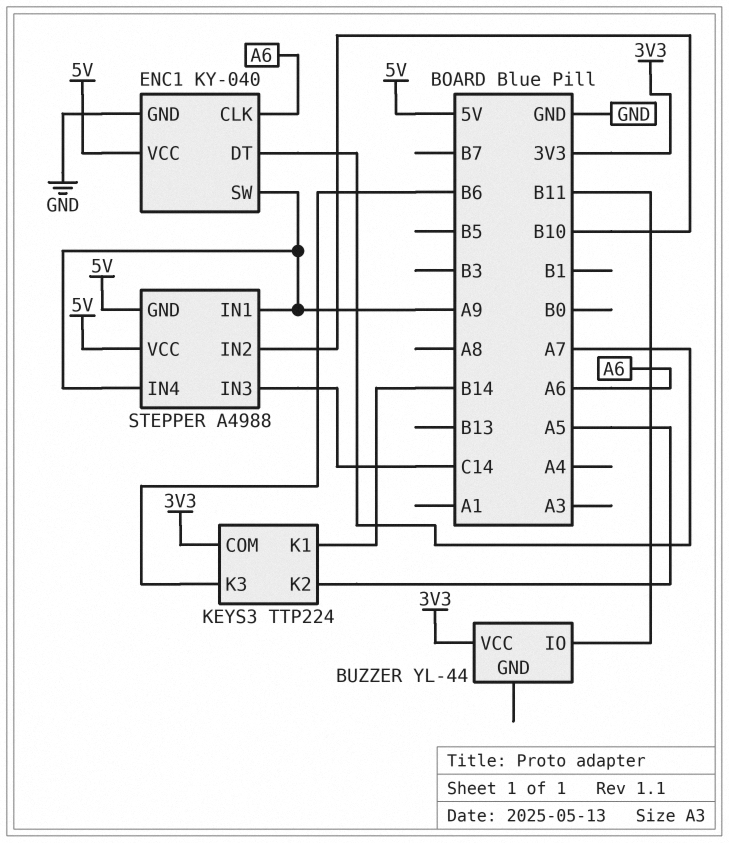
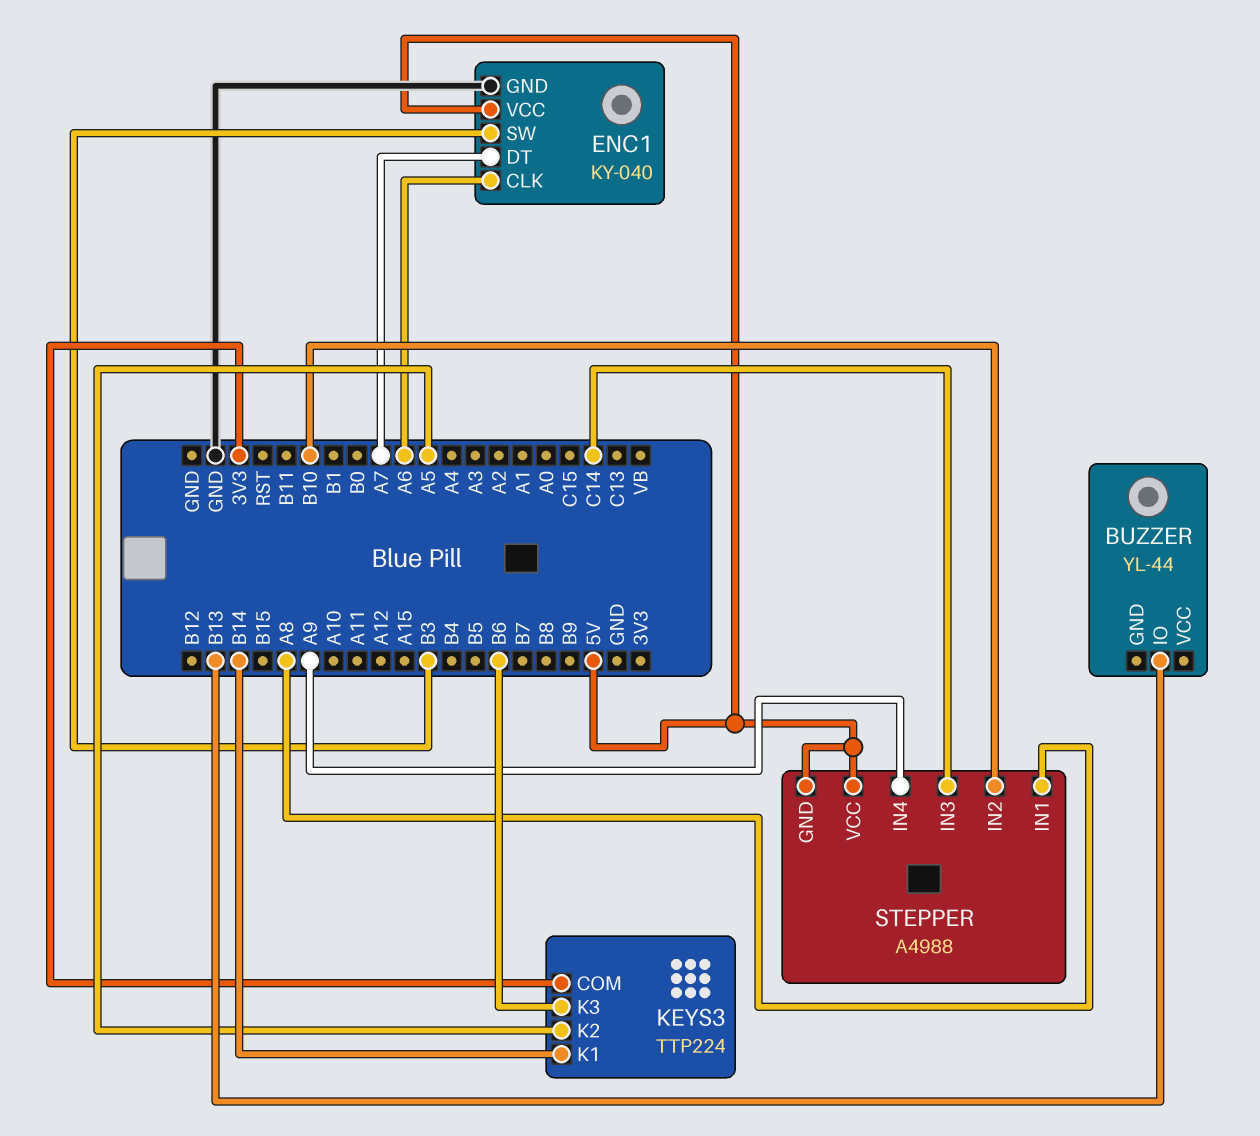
BUZZER pin IO: B11 -> B13
BUZZER pin VCC: 3V3 -> none
ENC1 pin SW: A9 -> B3
STEPPER pin IN1: A9 -> A8

